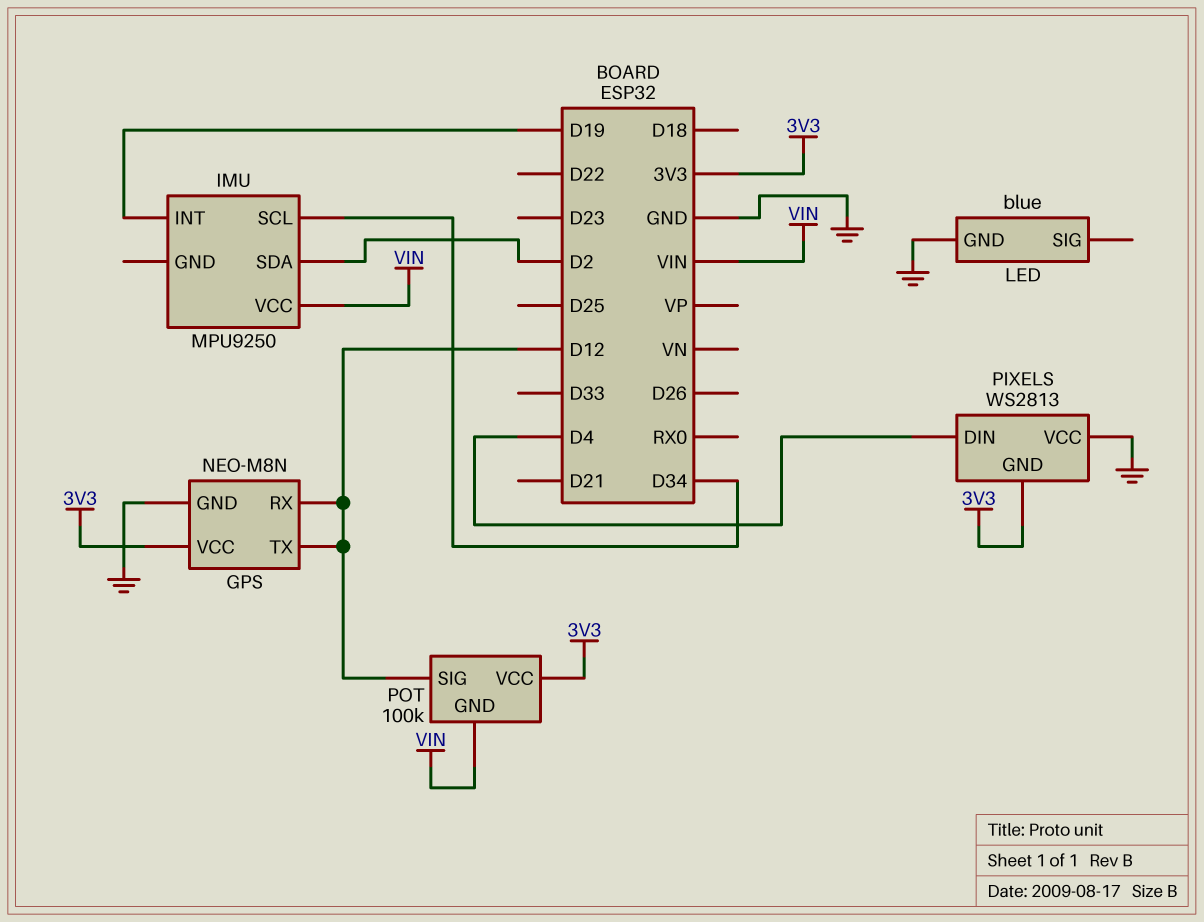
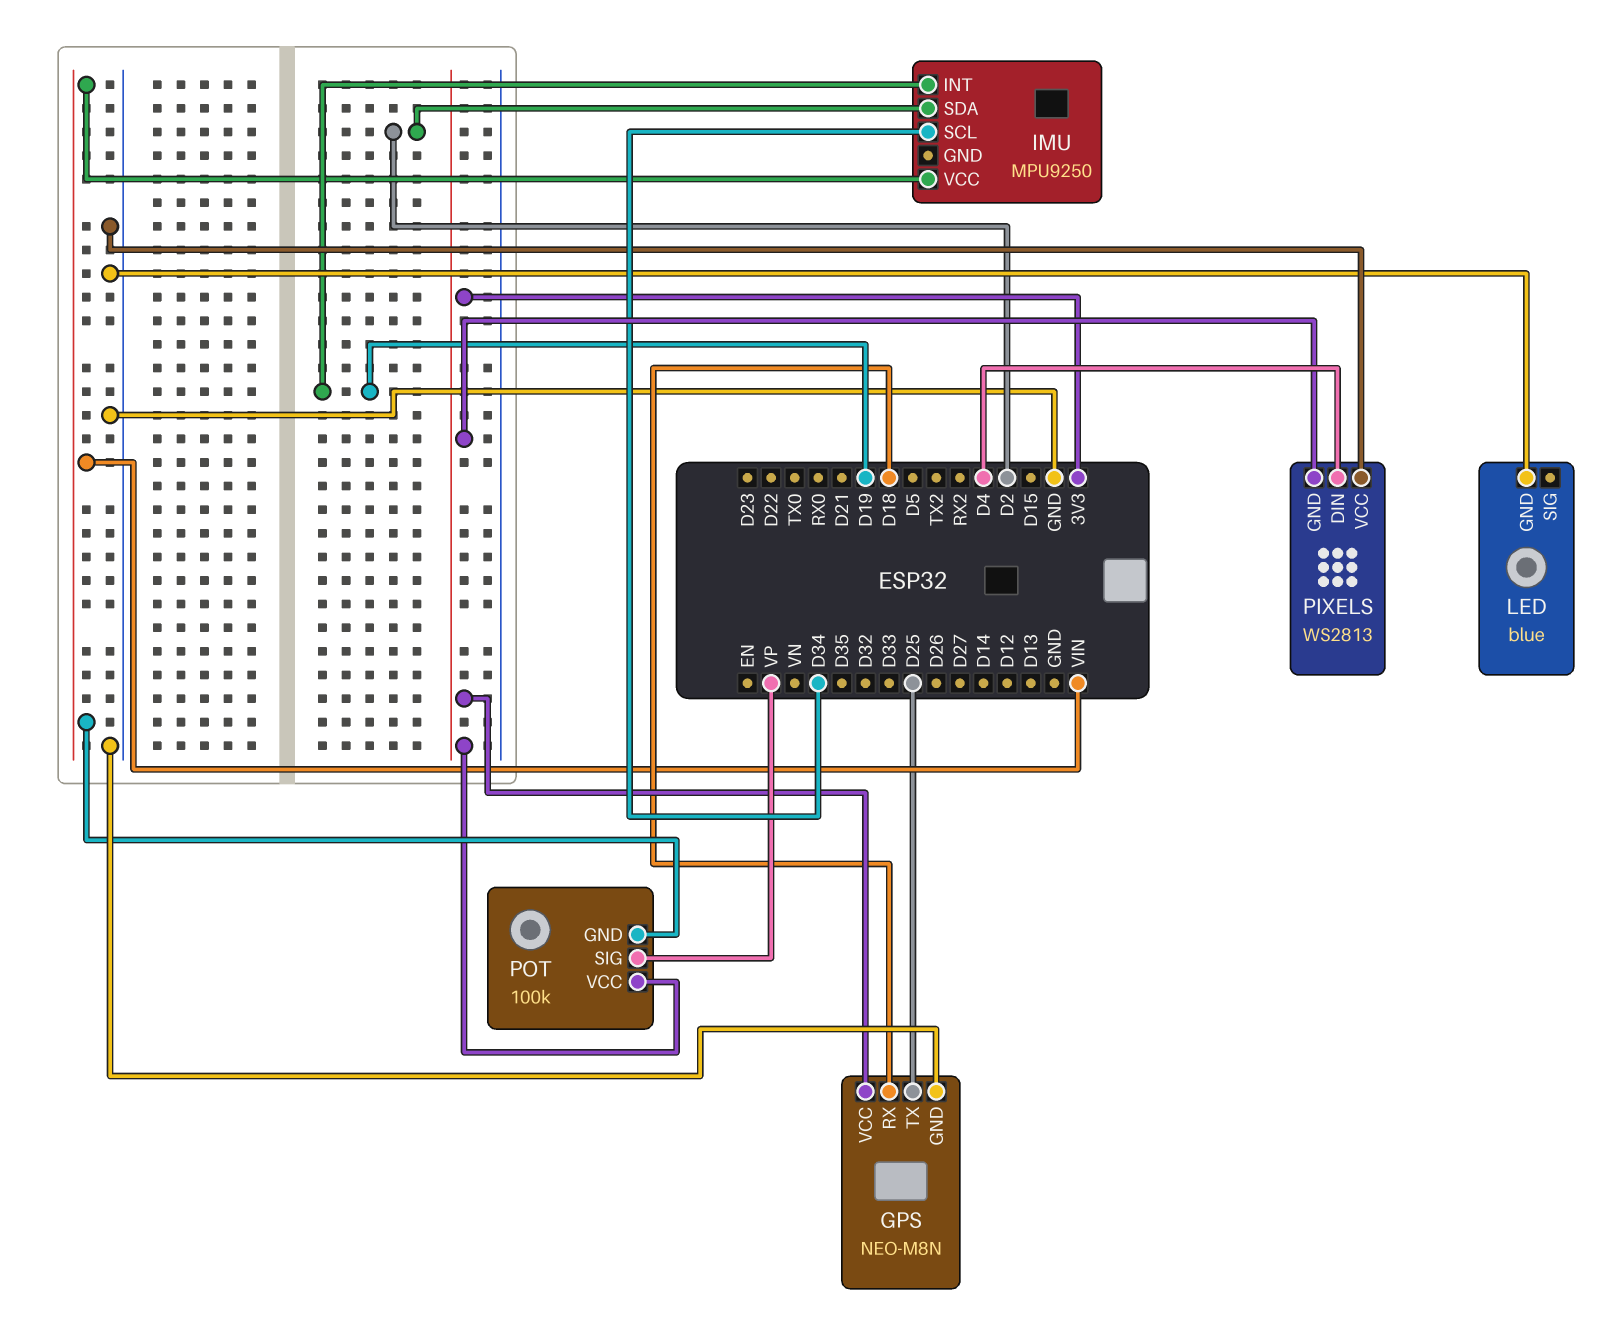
GPS pin RX: D12 -> D18
GPS pin TX: D12 -> D25
POT pin SIG: D12 -> VP

